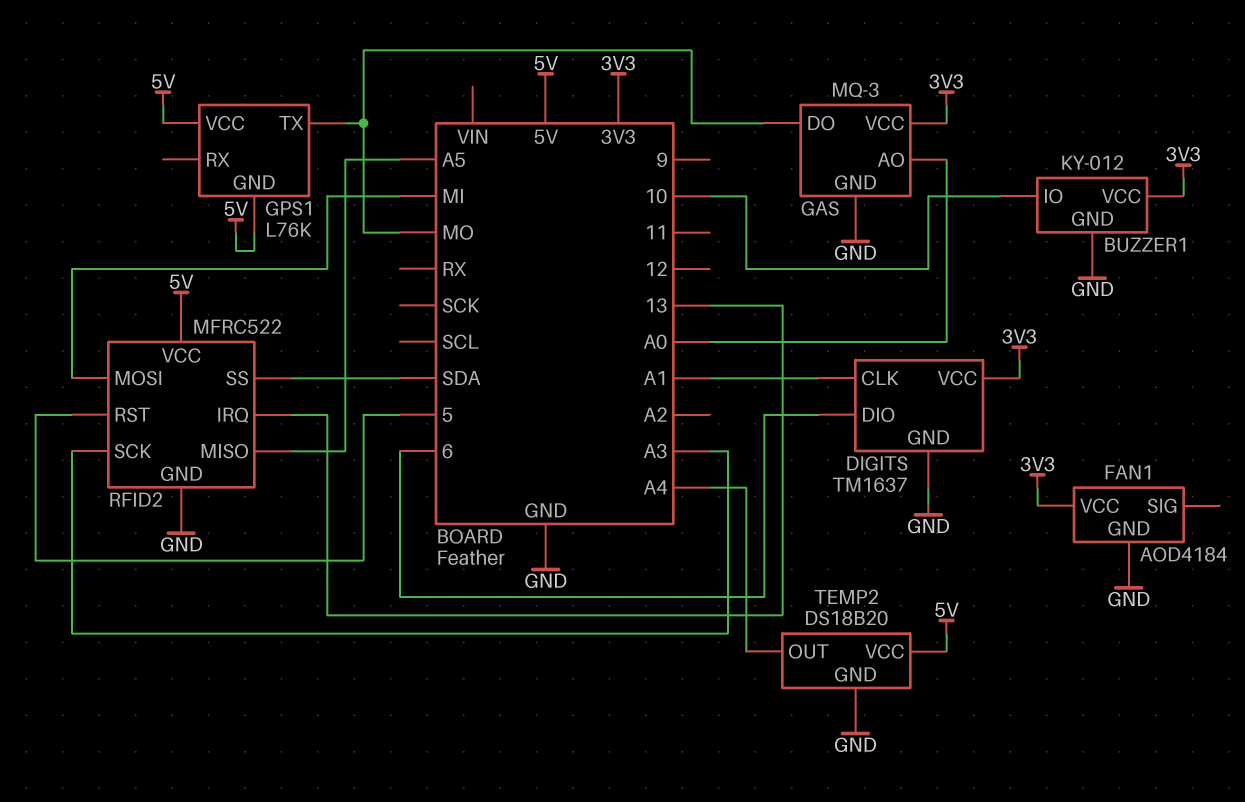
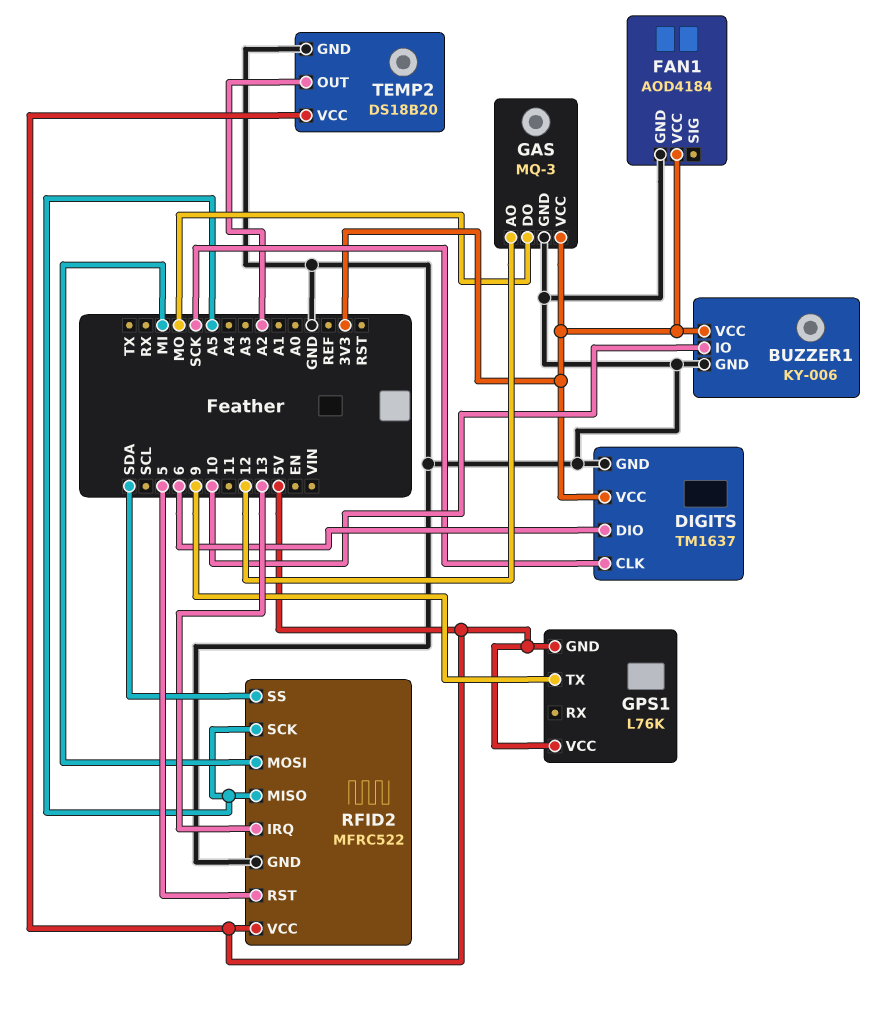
BUZZER1: KY-012 -> KY-006
DIGITS pin CLK: A1 -> SCK
GAS pin AO: A0 -> 12
GPS1 pin TX: MO -> 9
RFID2 pin SCK: A3 -> A5
TEMP2 pin OUT: A4 -> A2

